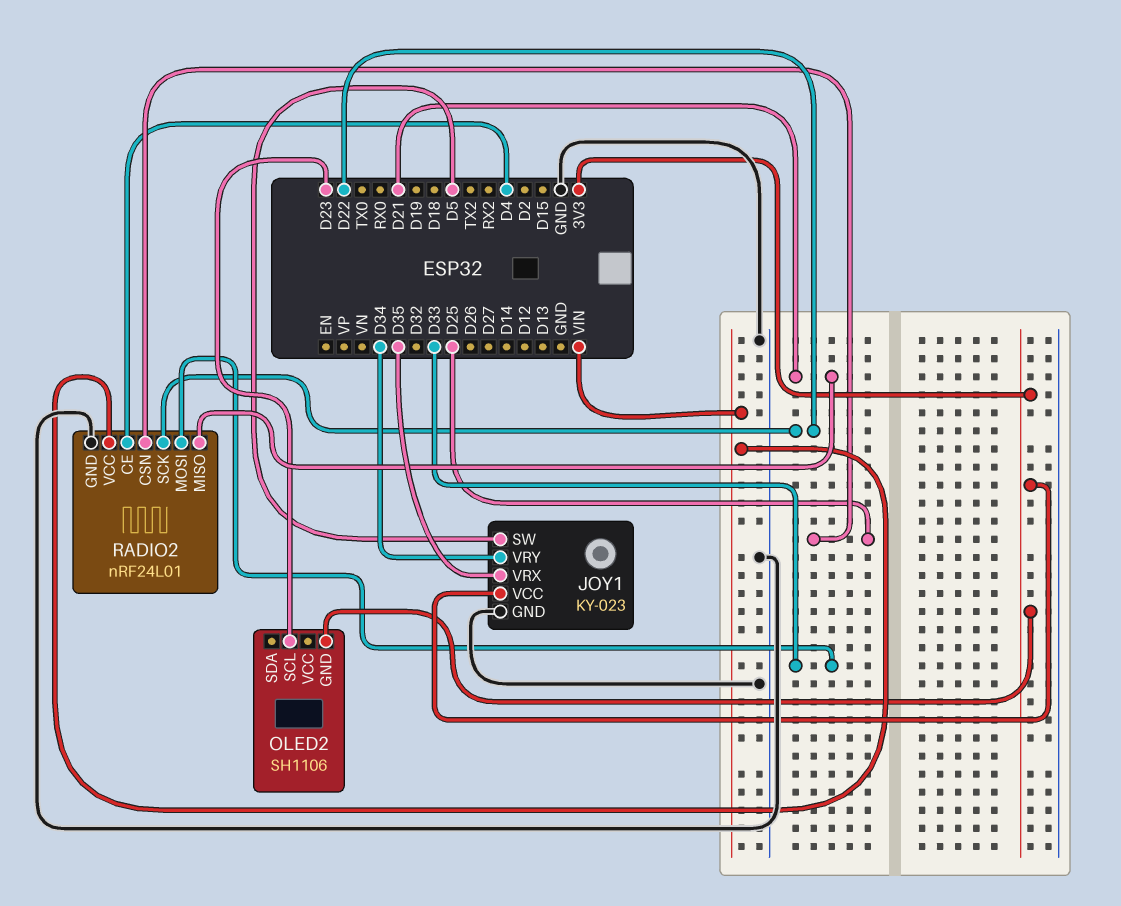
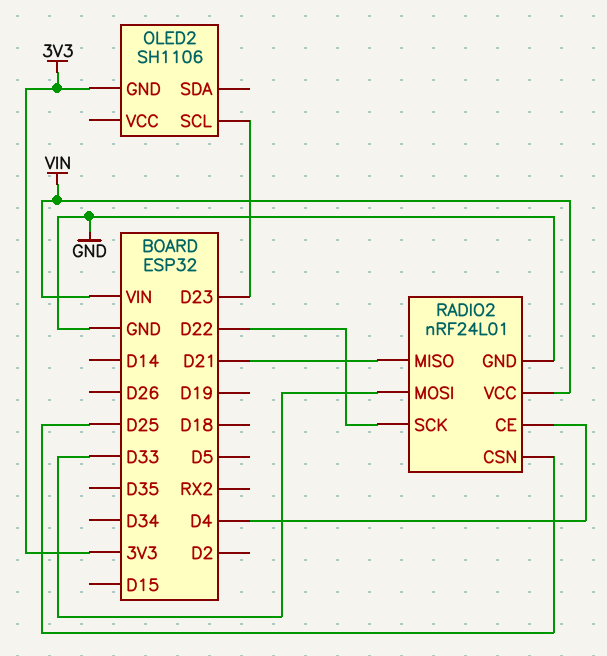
JOY1: KY-023 -> none
JOY1 pin GND: GND -> none
JOY1 pin SW: D5 -> none
JOY1 pin VCC: 3V3 -> none
JOY1 pin VRX: D35 -> none
JOY1 pin VRY: D34 -> none

